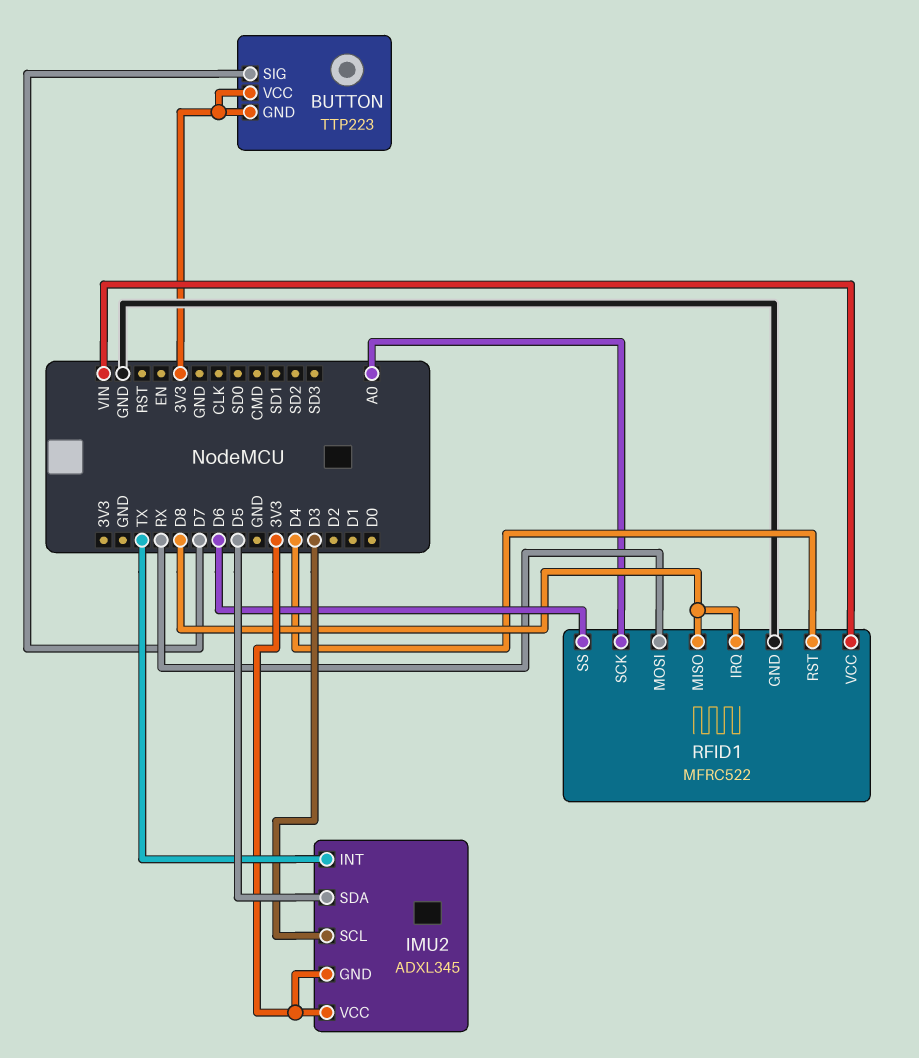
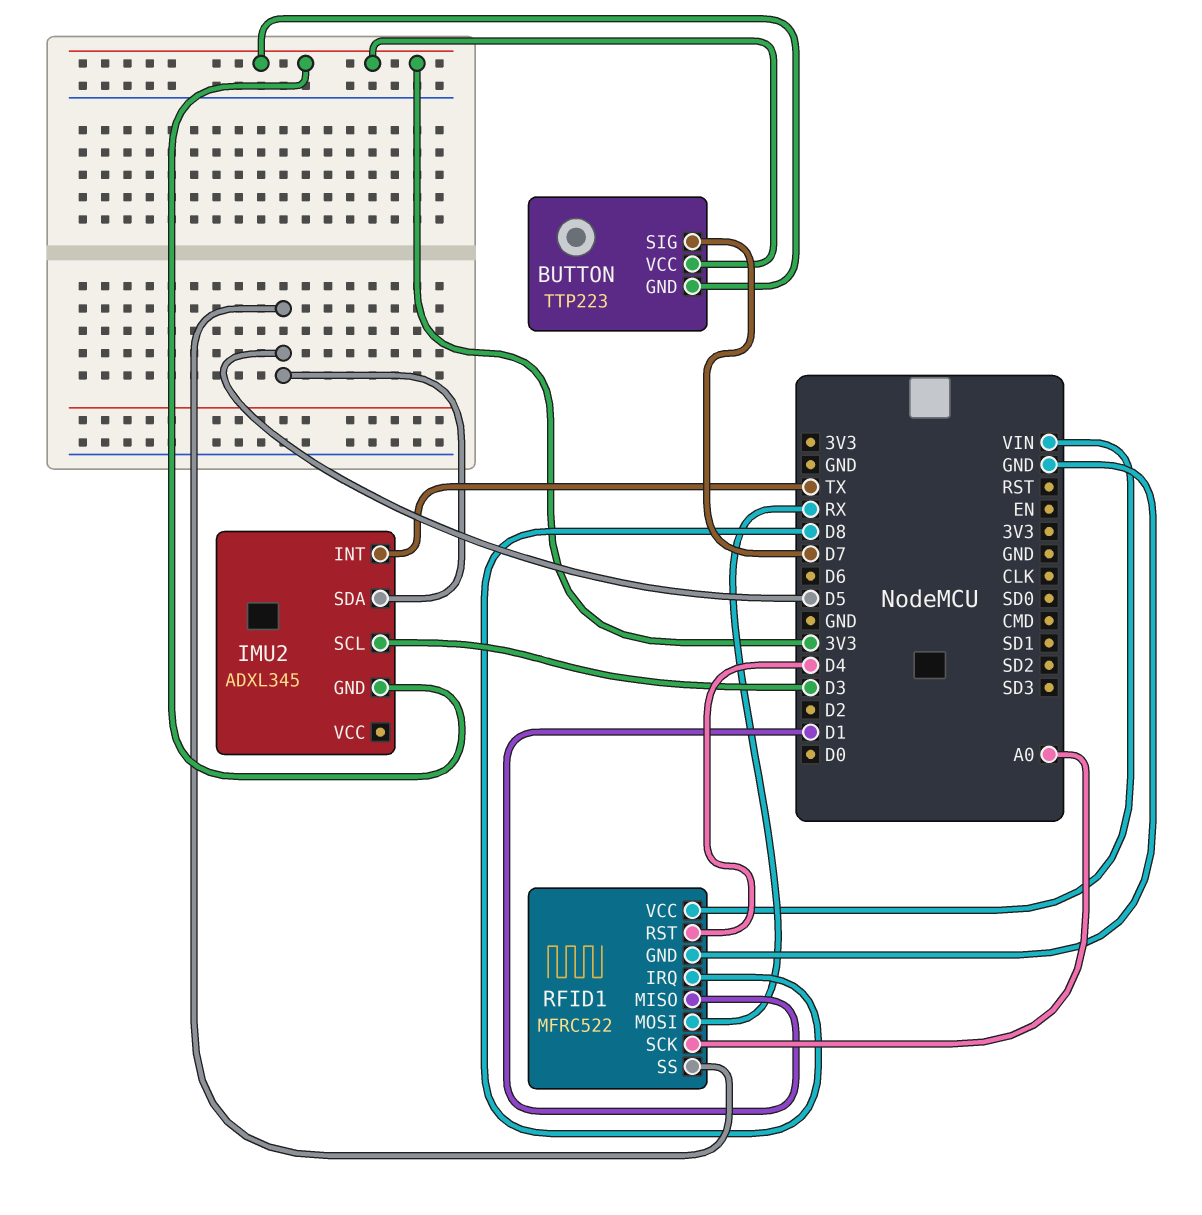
IMU2 pin VCC: 3V3 -> none
RFID1 pin MISO: D8 -> D1
RFID1 pin SS: D6 -> D5

